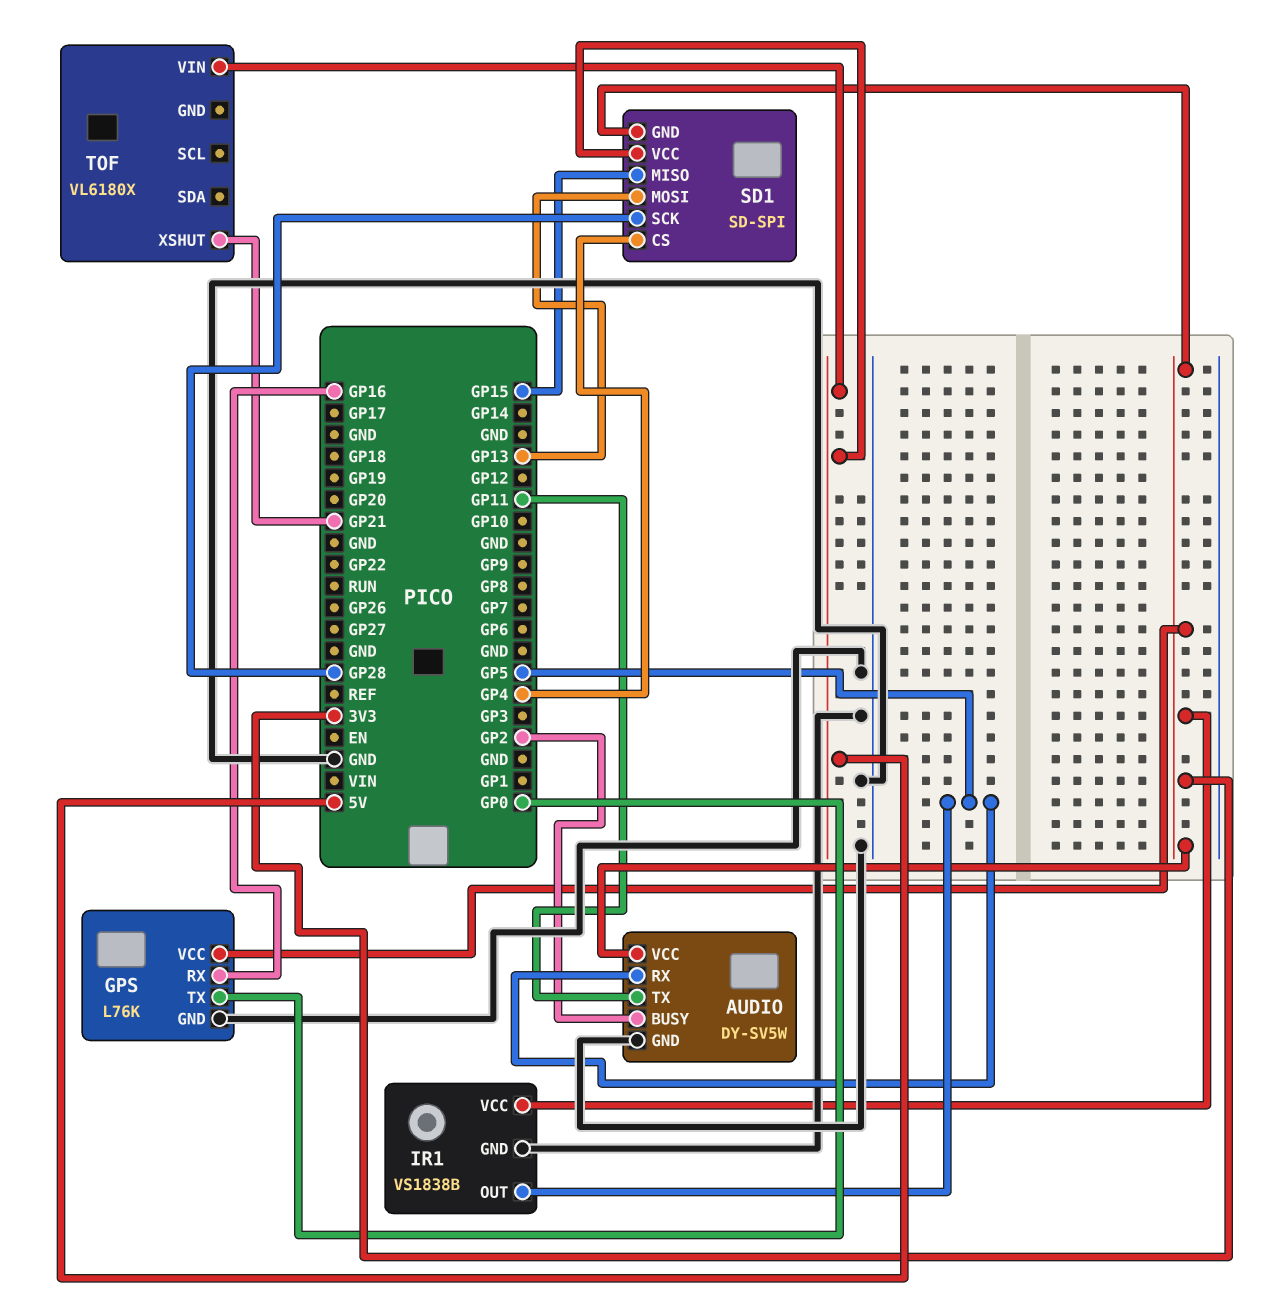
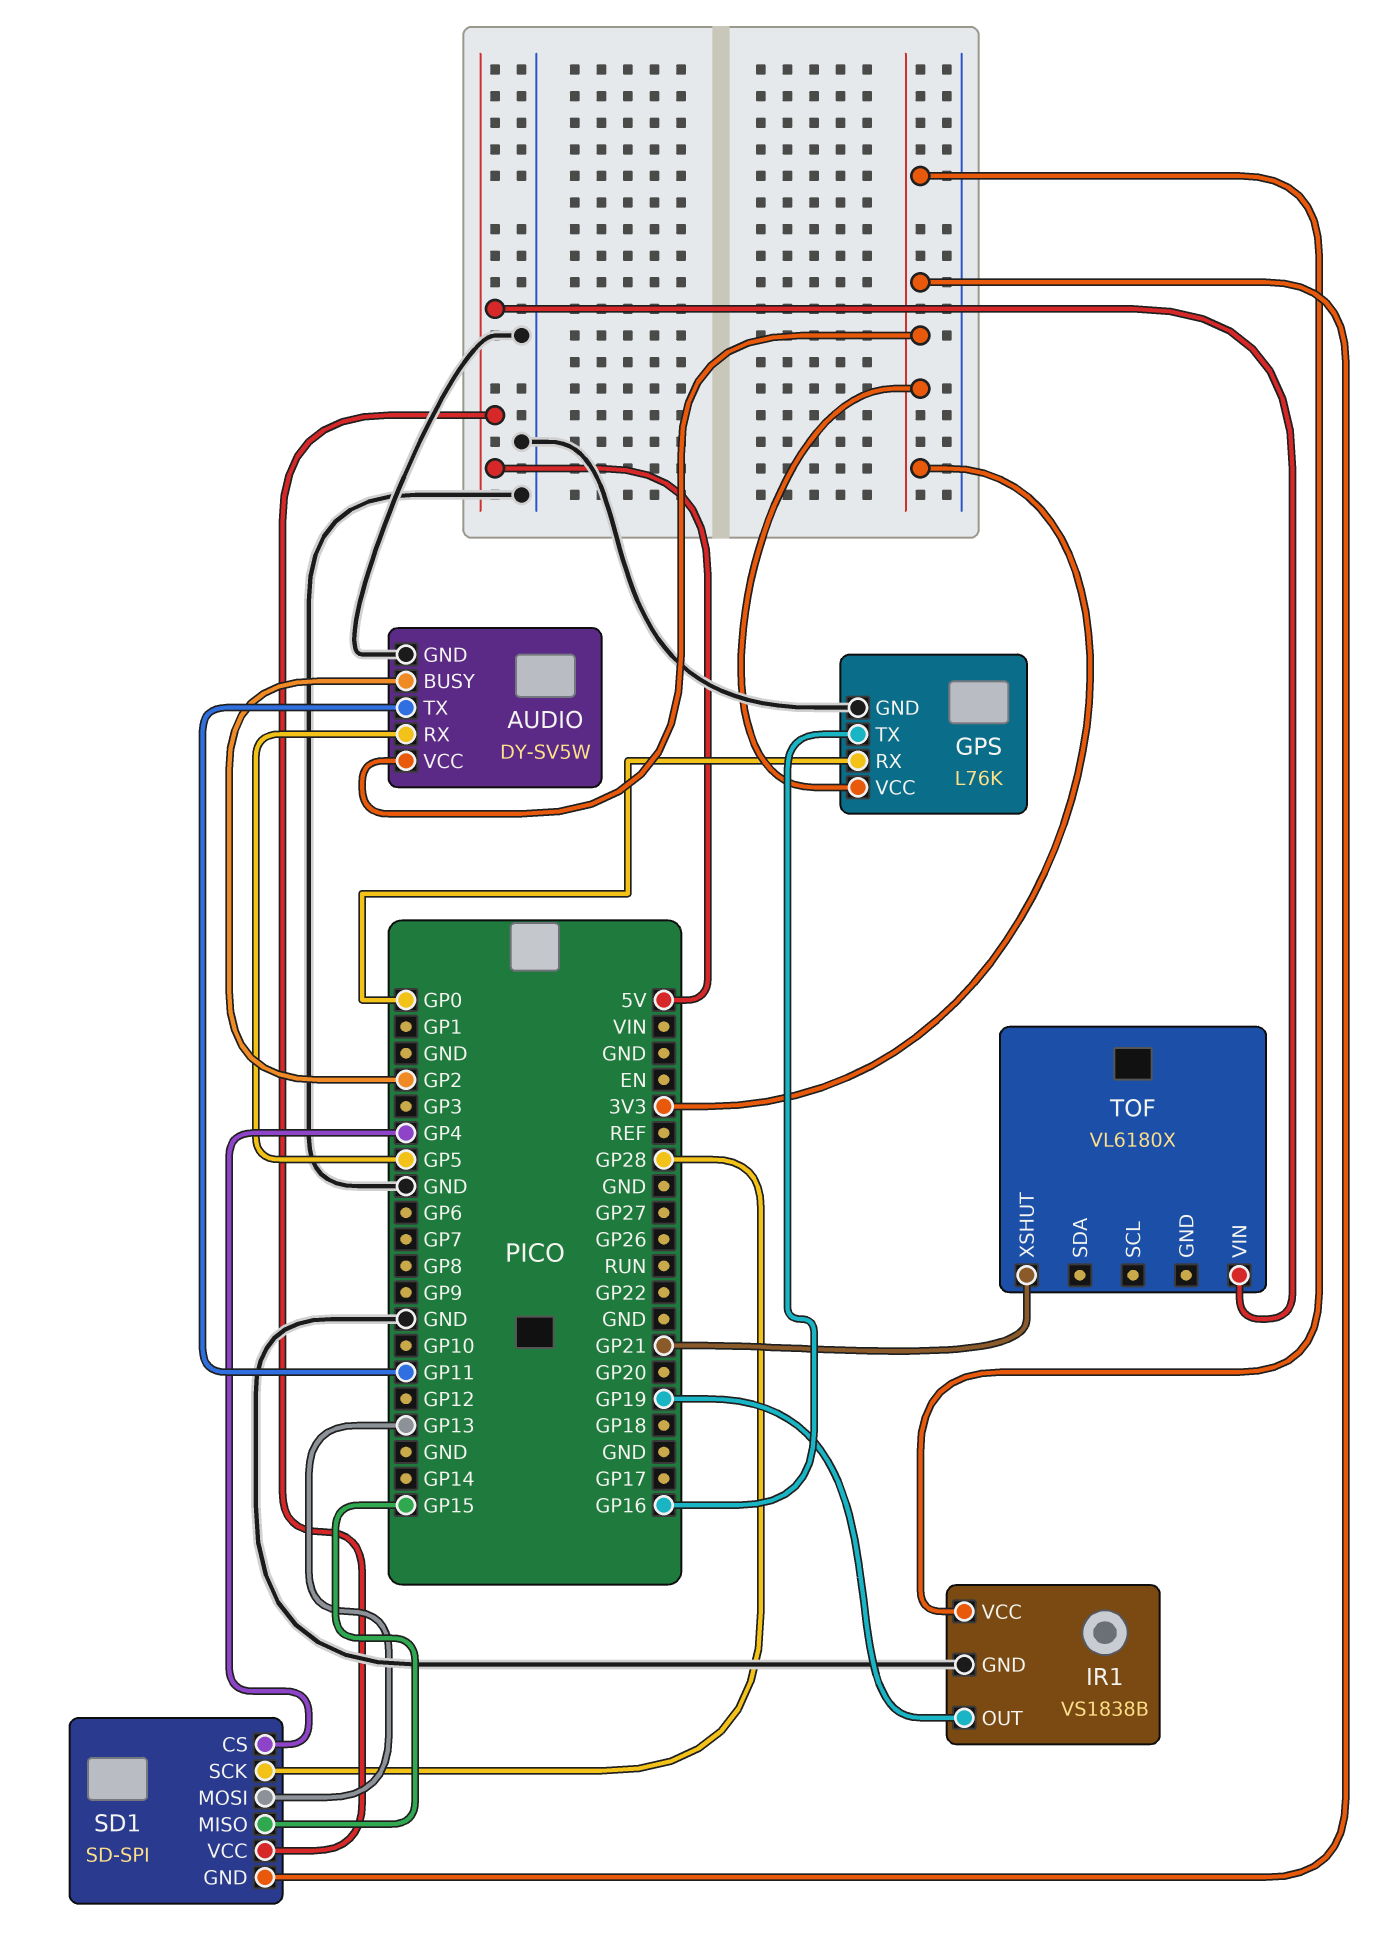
GPS pin RX: GP16 -> GP0
GPS pin TX: GP0 -> GP16
IR1 pin OUT: GP5 -> GP19

